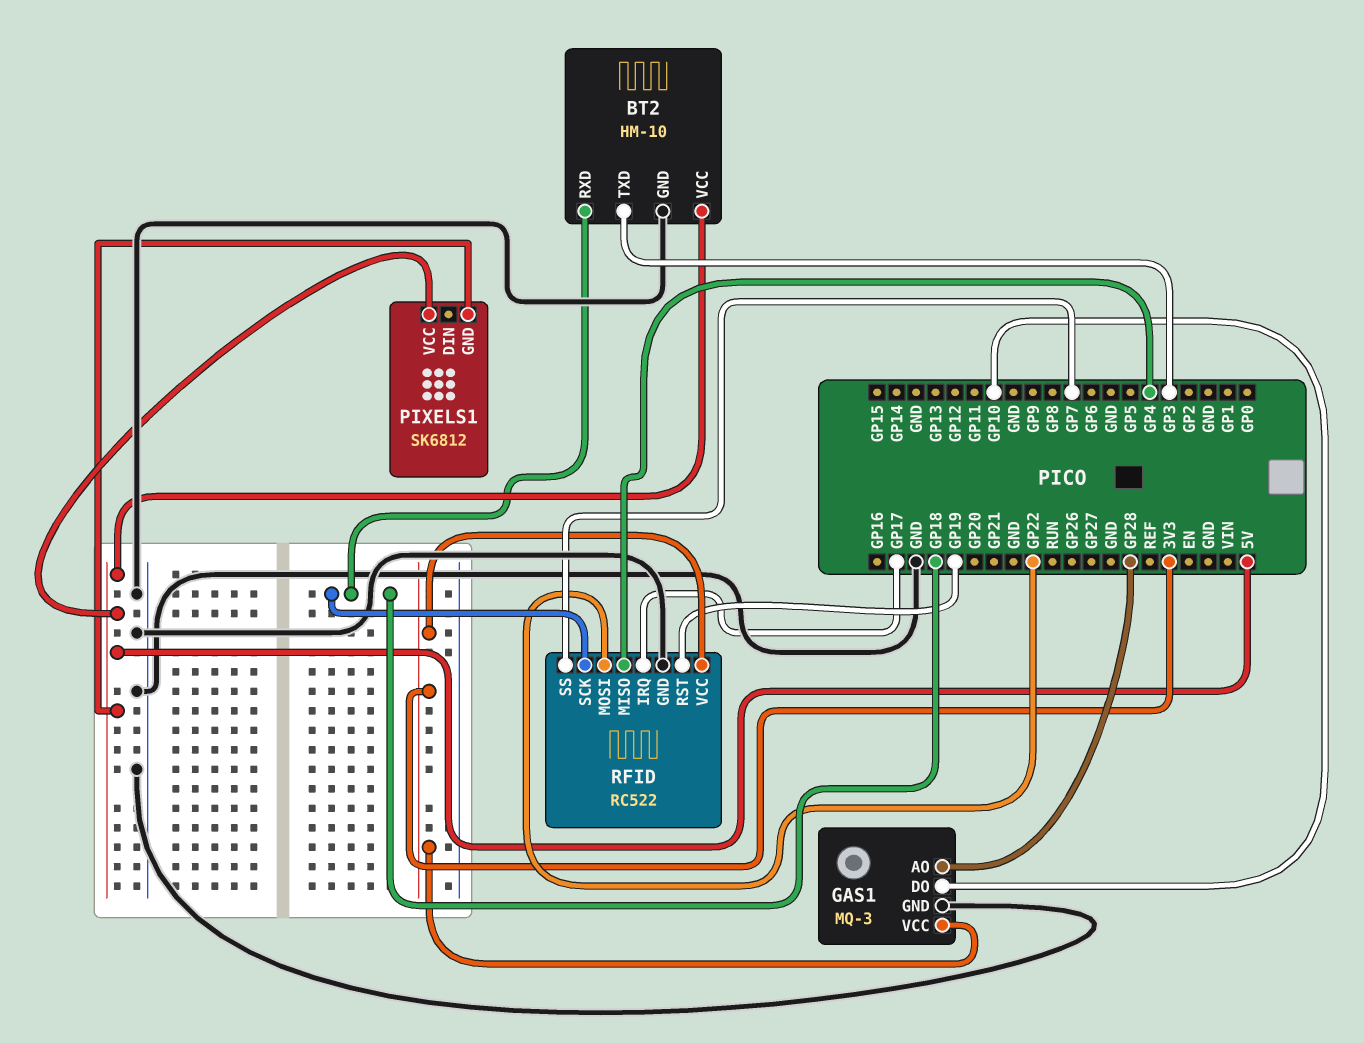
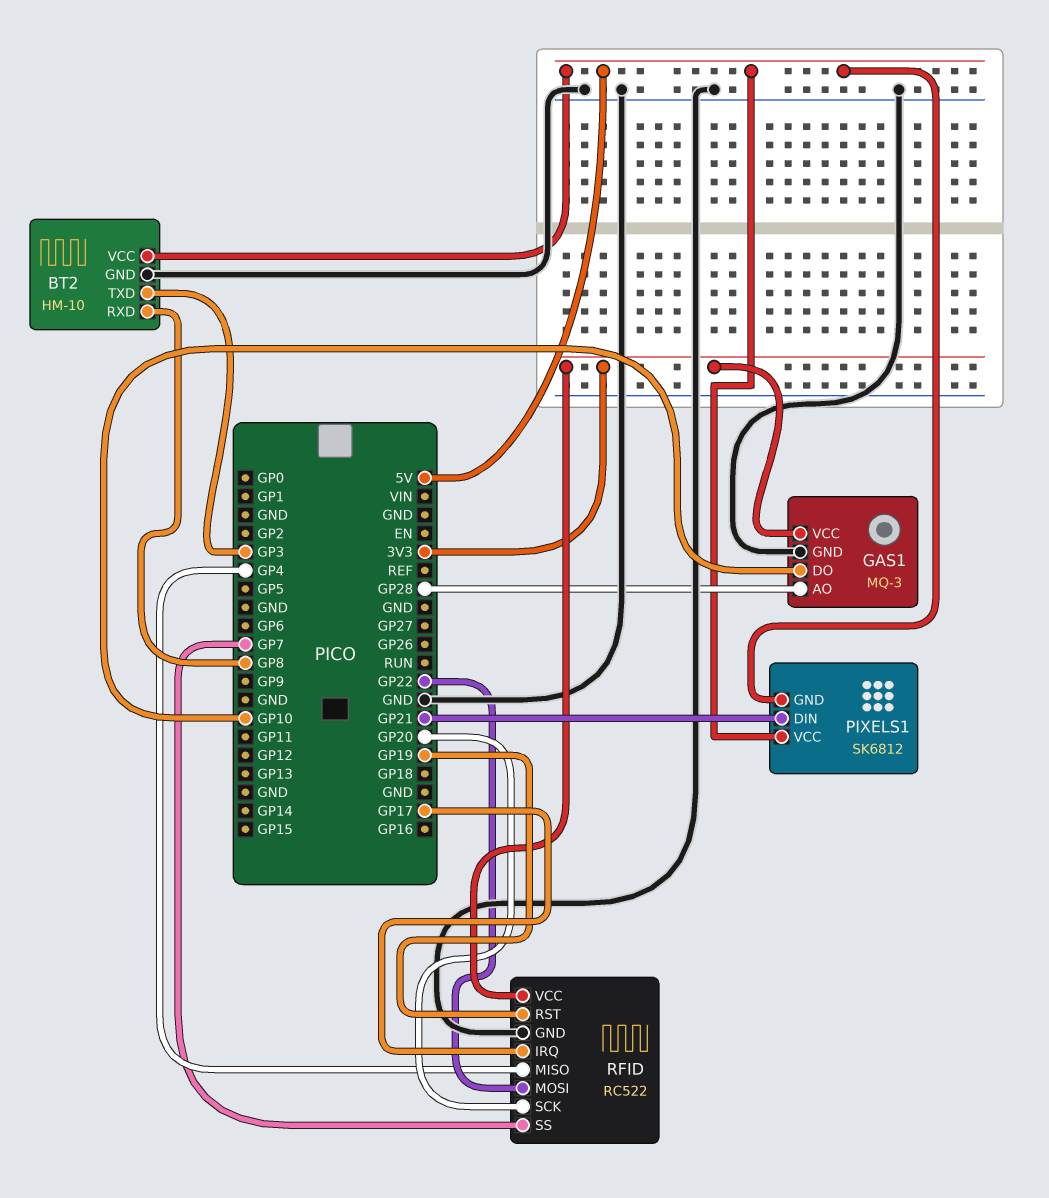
BT2 pin RXD: GP18 -> GP8
PIXELS1 pin DIN: none -> GP21
RFID pin SCK: GP18 -> GP20

